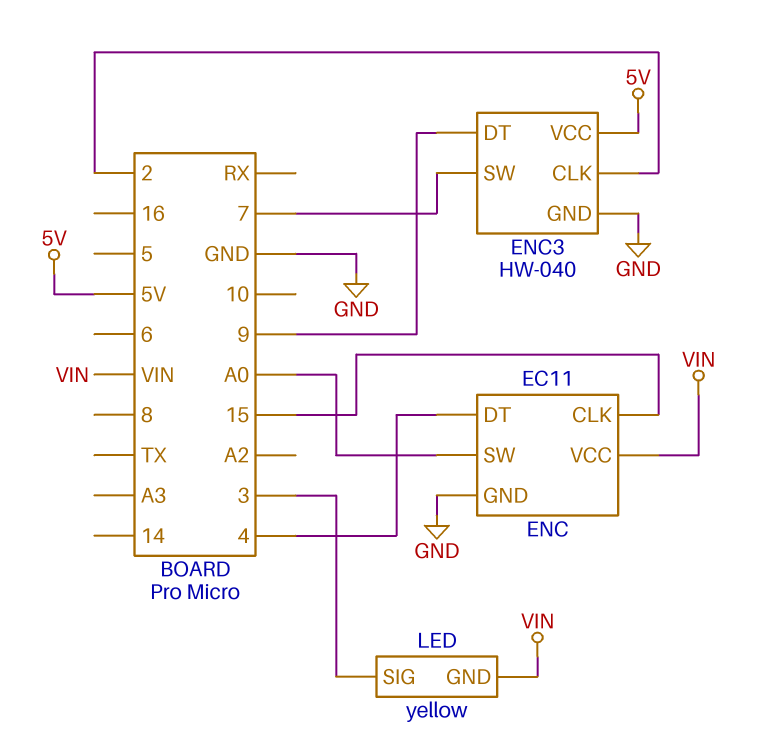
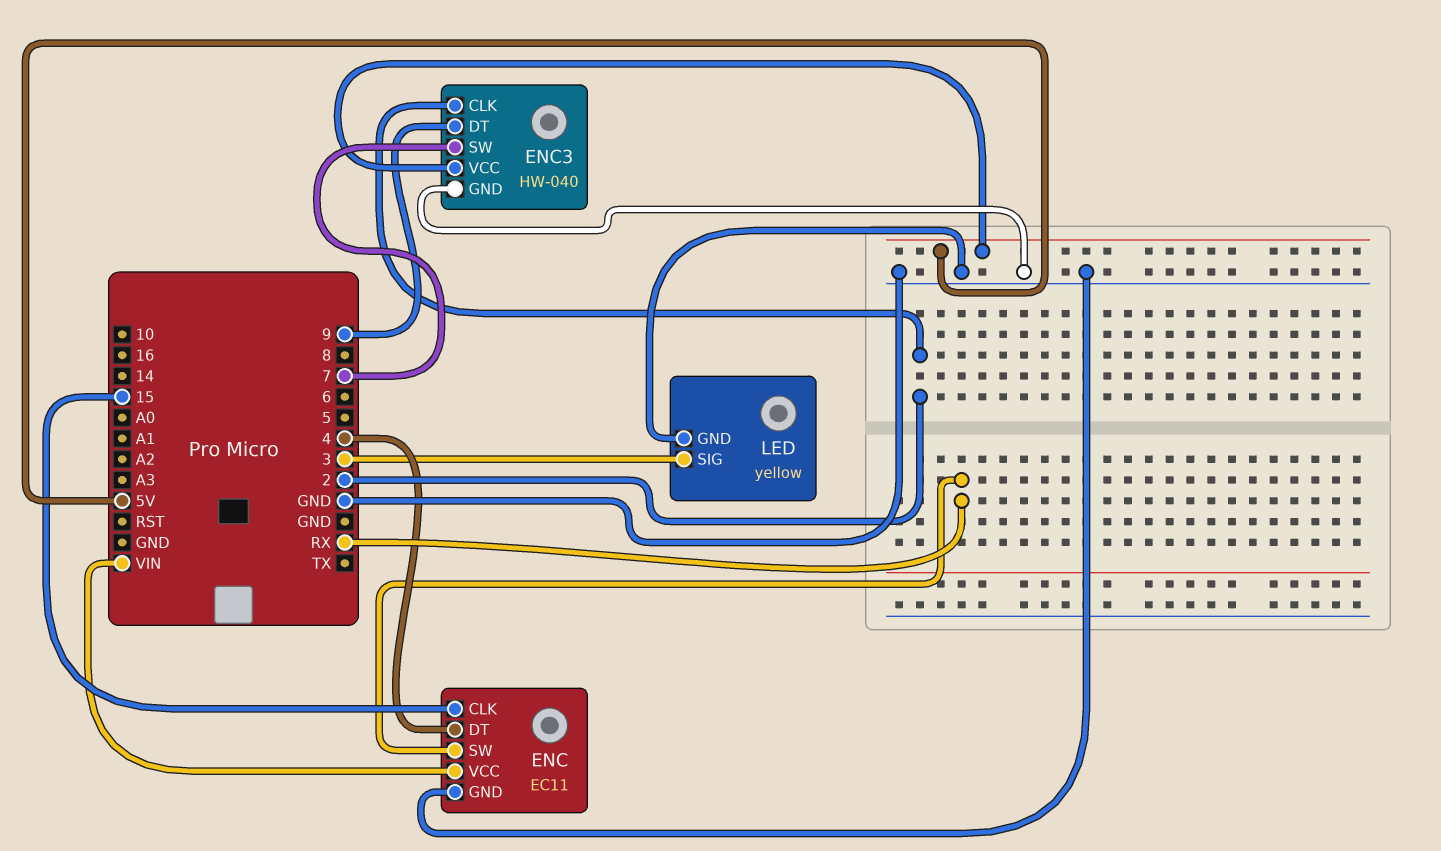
ENC pin SW: A0 -> RX
LED pin GND: VIN -> GND

